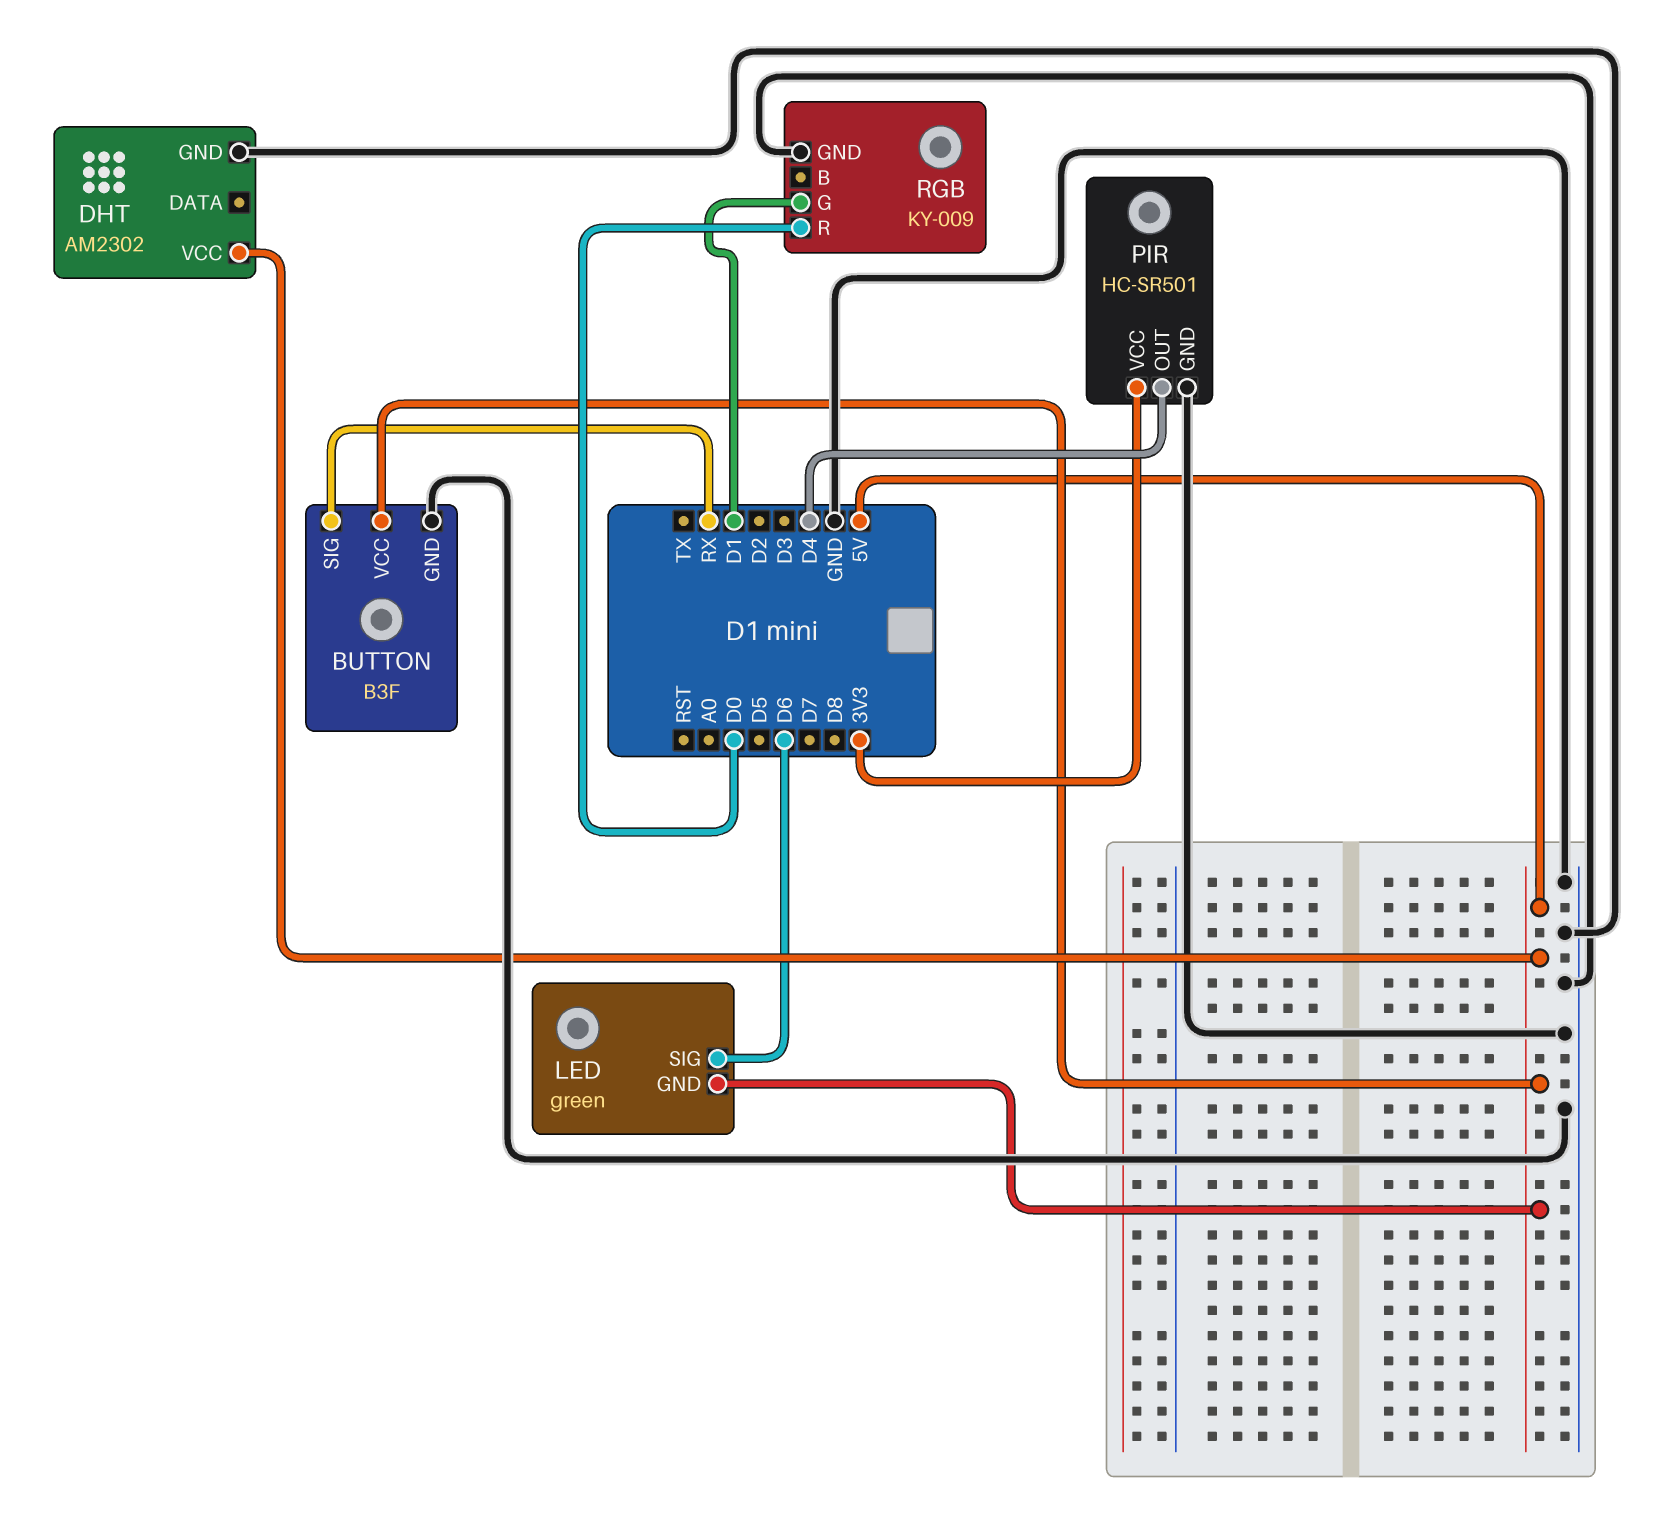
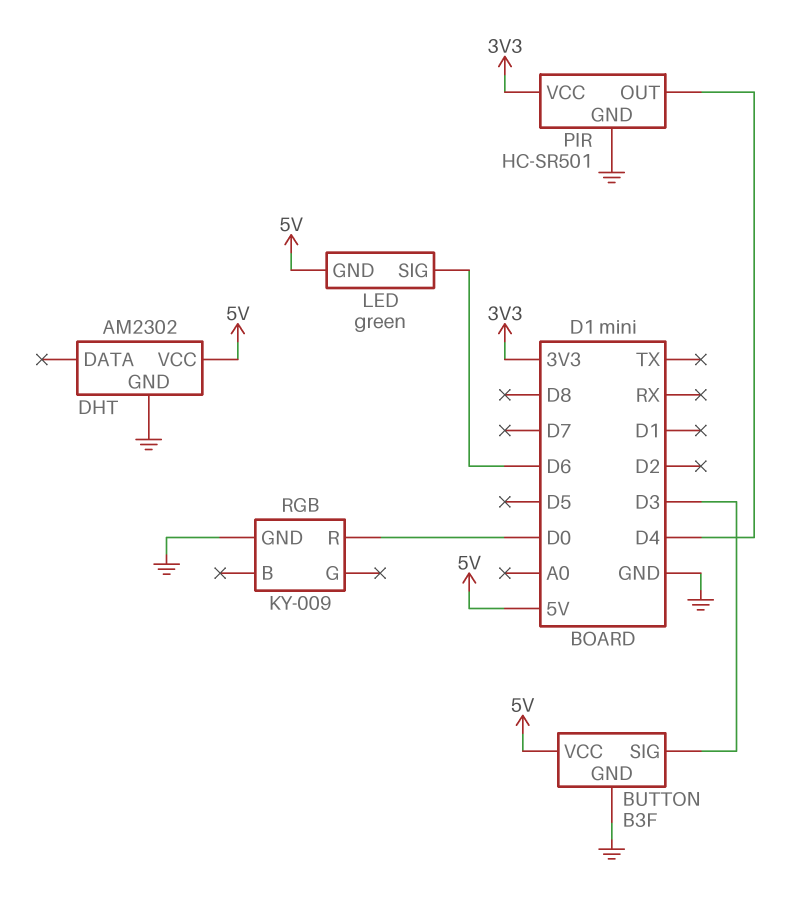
BUTTON pin SIG: RX -> D3
RGB pin G: D1 -> none

